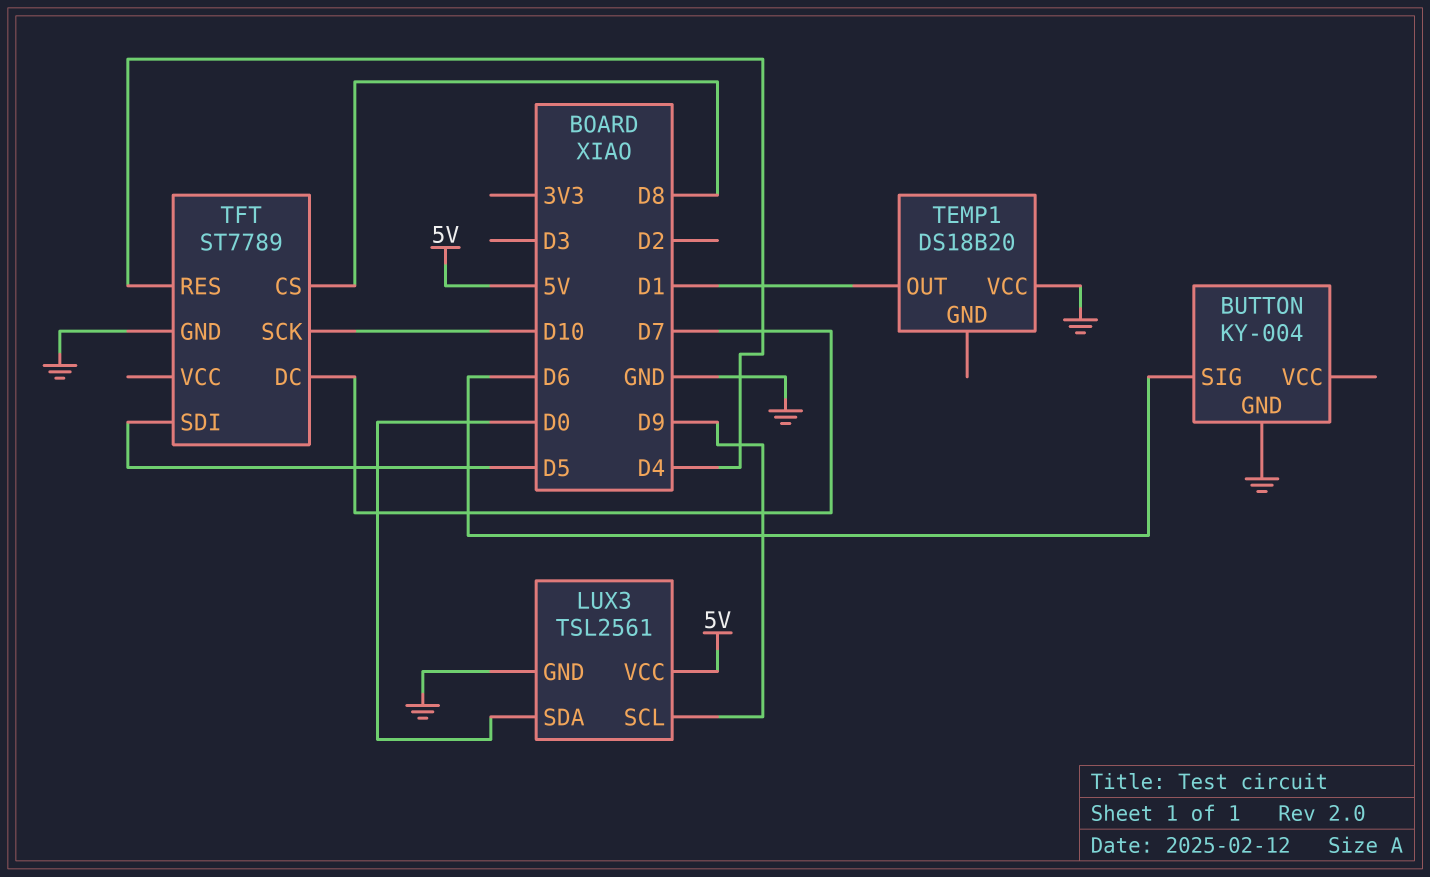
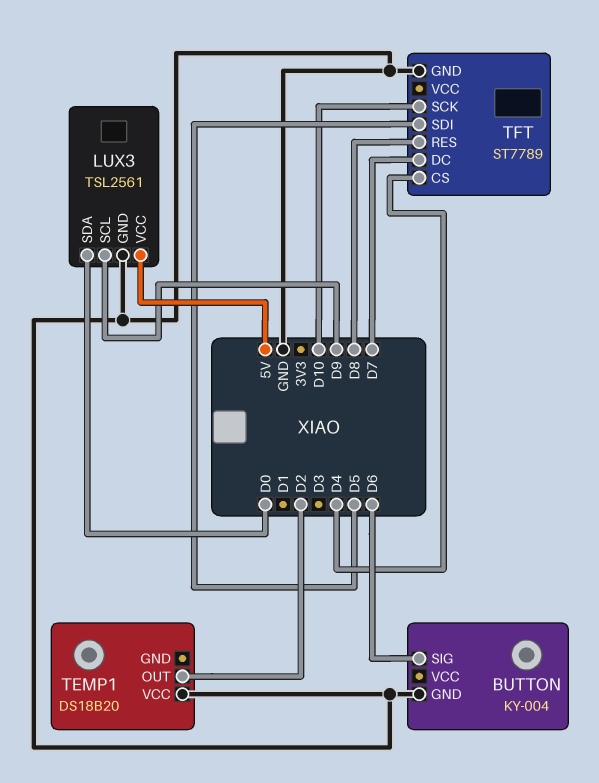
TEMP1 pin OUT: D1 -> D2
TFT pin CS: D8 -> D4
TFT pin RES: D4 -> D8

